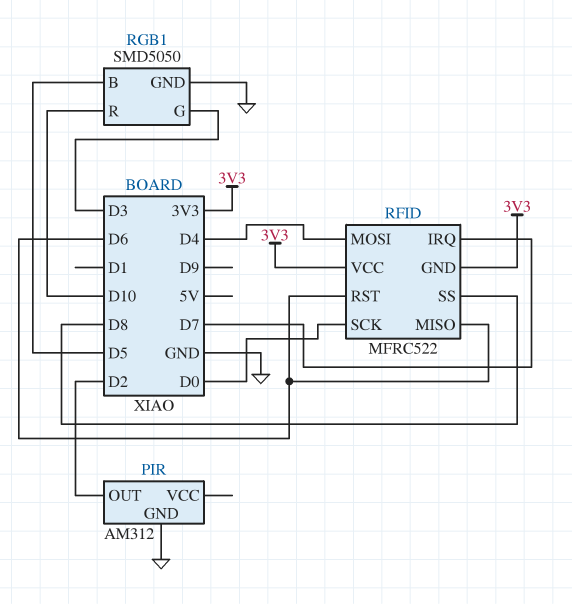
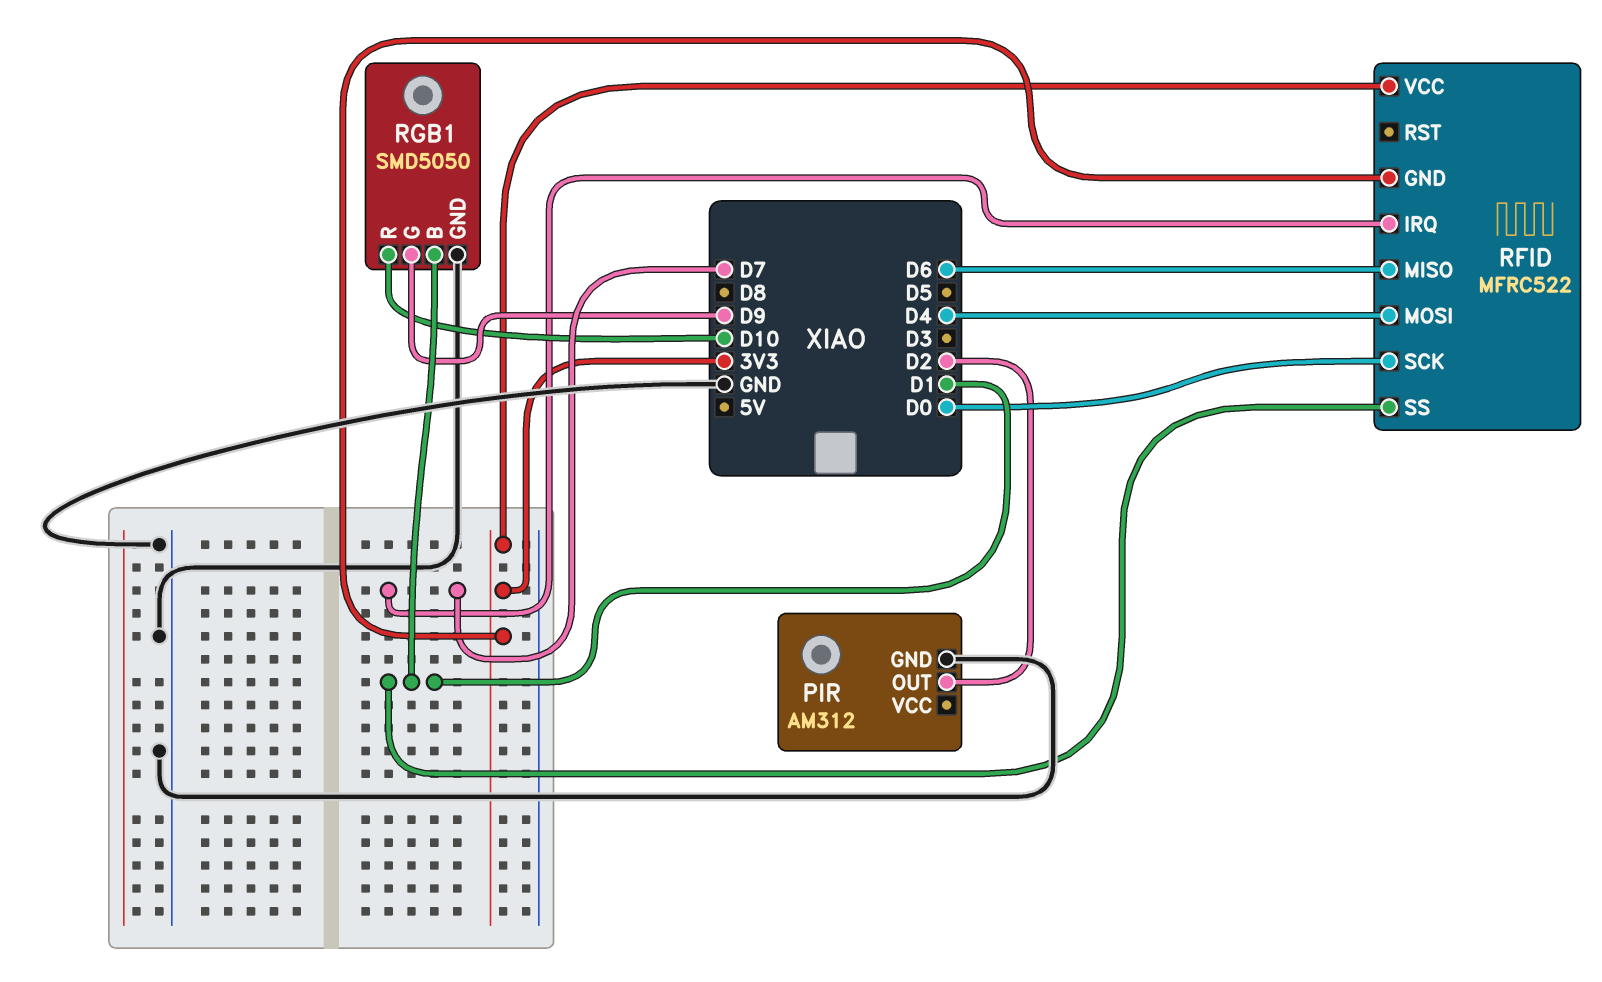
RFID pin RST: D6 -> none
RFID pin SS: D8 -> D1
RGB1 pin B: D5 -> D1
RGB1 pin G: D3 -> D9

